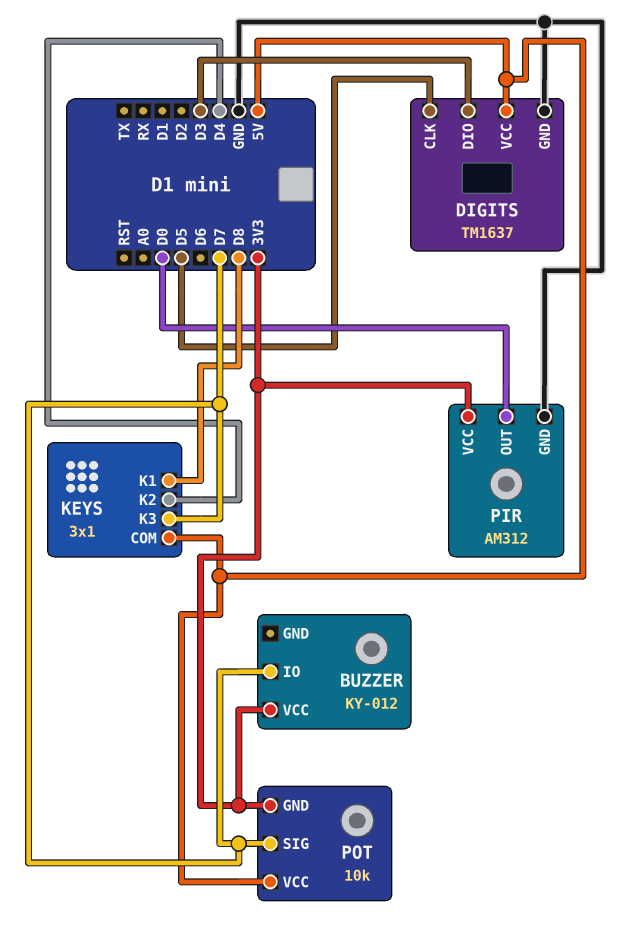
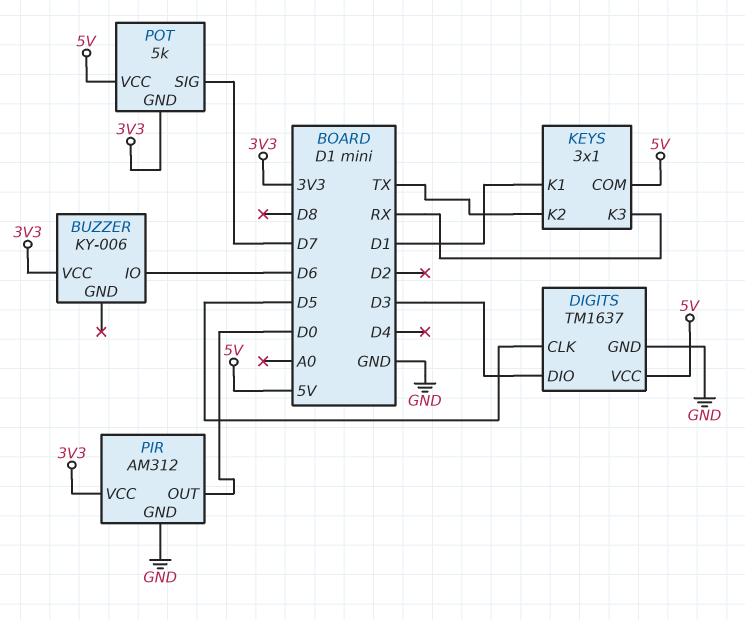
BUZZER: KY-012 -> KY-006
BUZZER pin IO: D7 -> D6
KEYS pin K1: D8 -> D1
KEYS pin K2: D4 -> TX
KEYS pin K3: D7 -> RX
POT: 10k -> 5k

